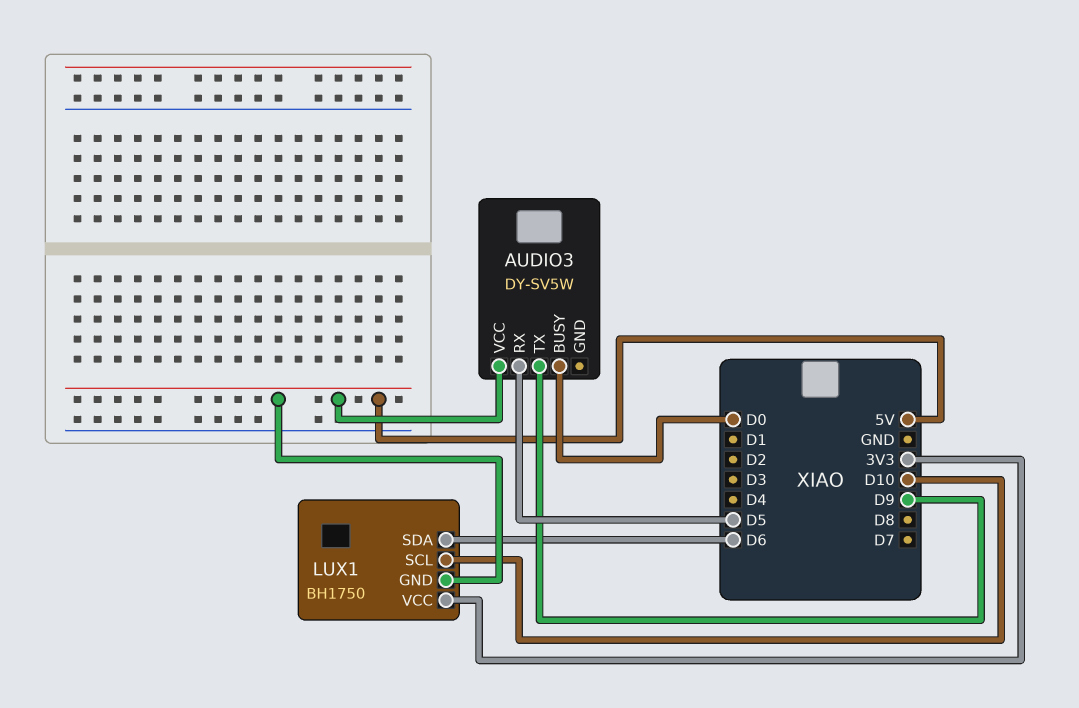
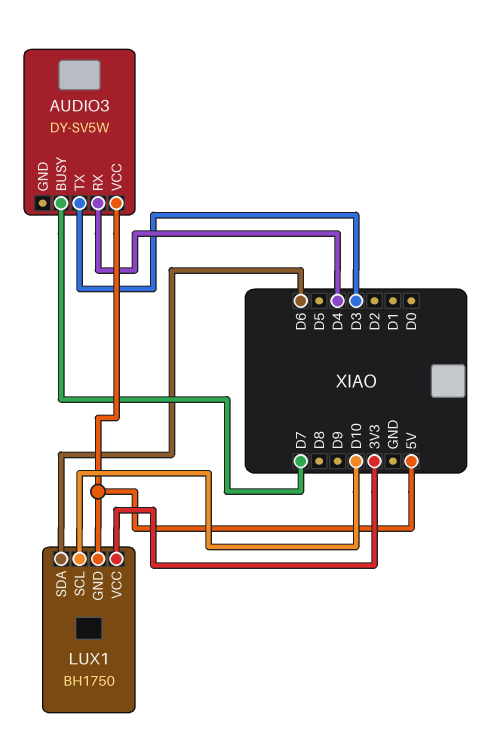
AUDIO3 pin BUSY: D0 -> D7
AUDIO3 pin RX: D5 -> D4
AUDIO3 pin TX: D9 -> D3

